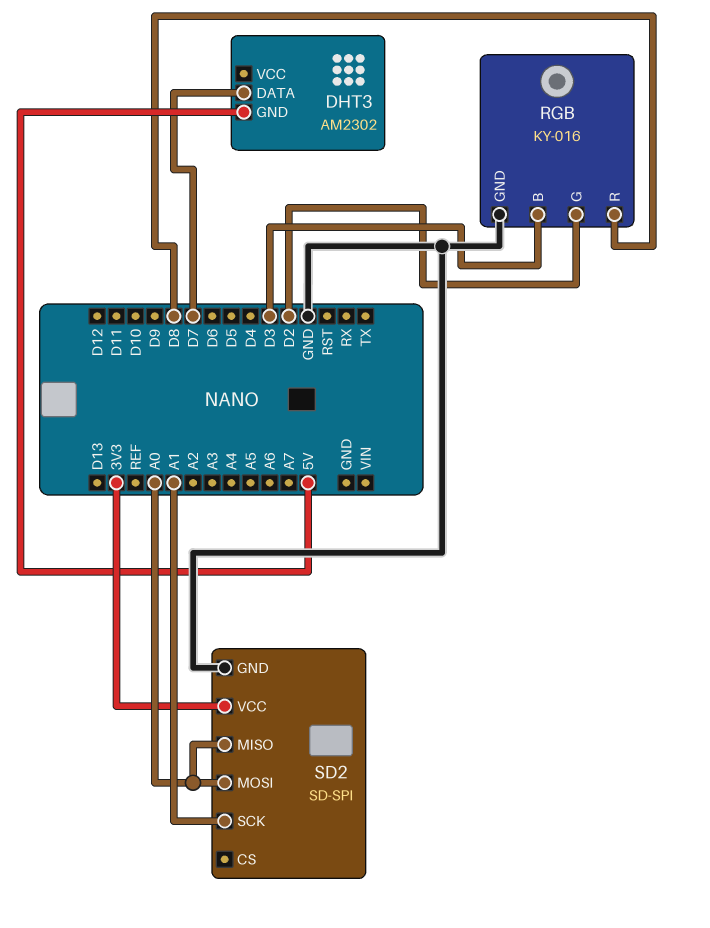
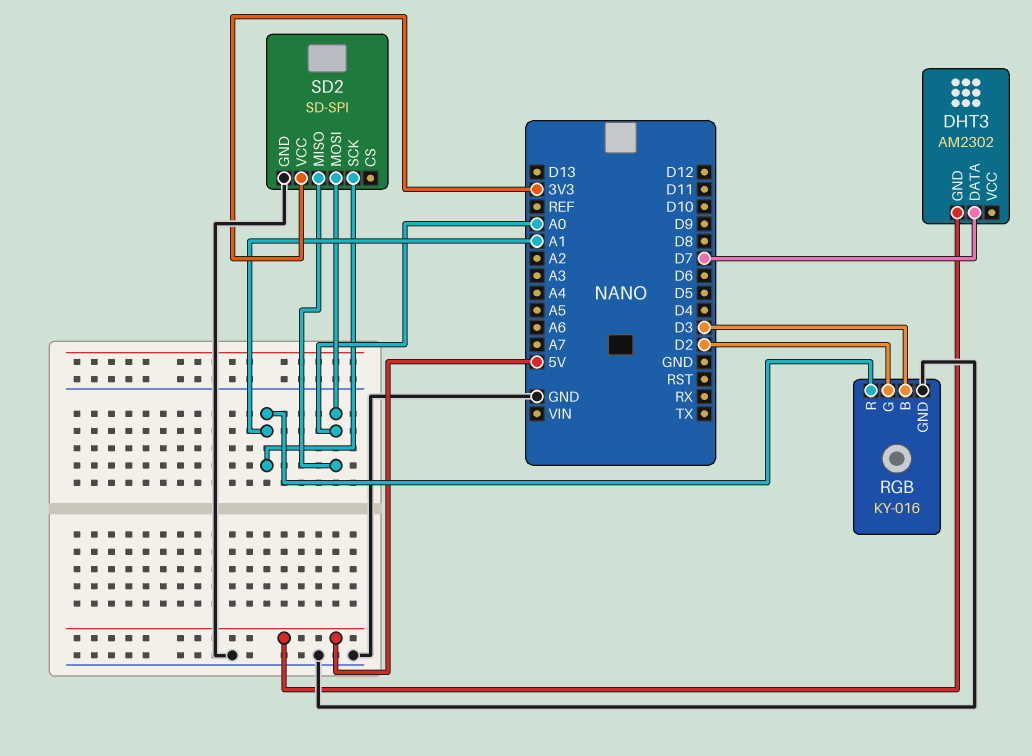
RGB pin R: D8 -> A1

